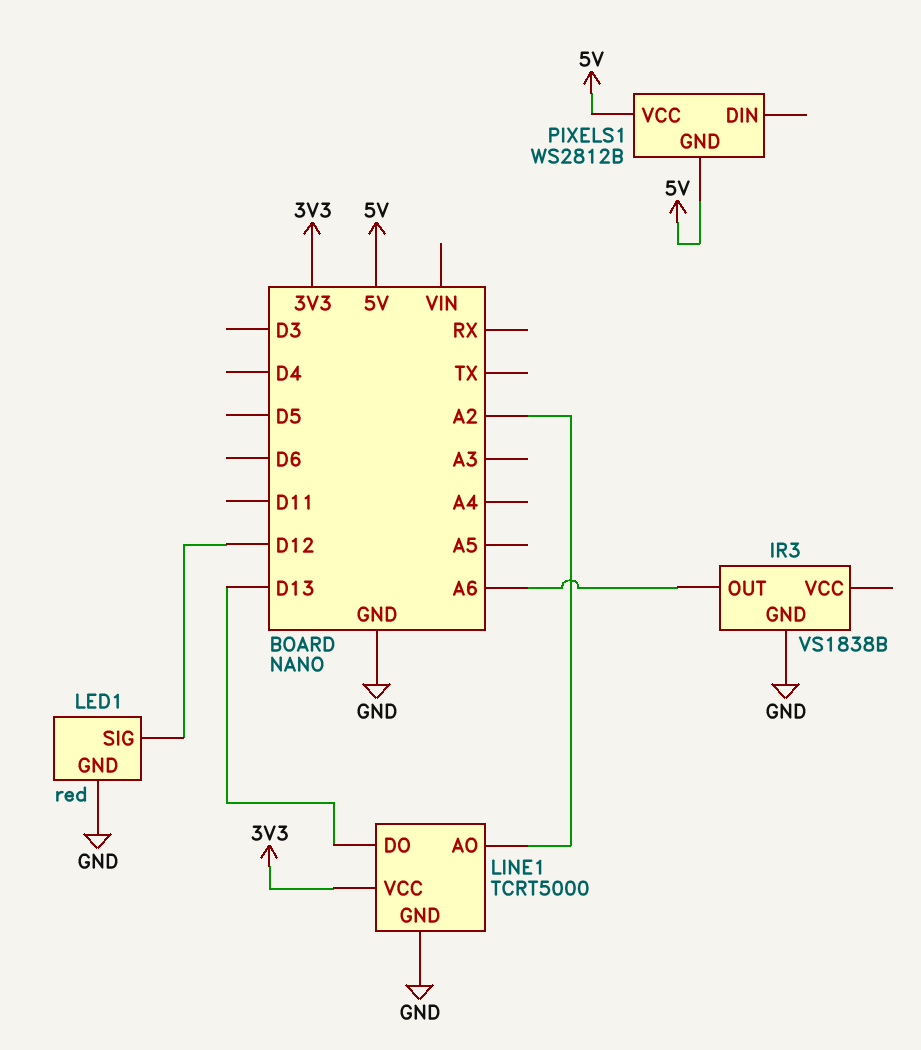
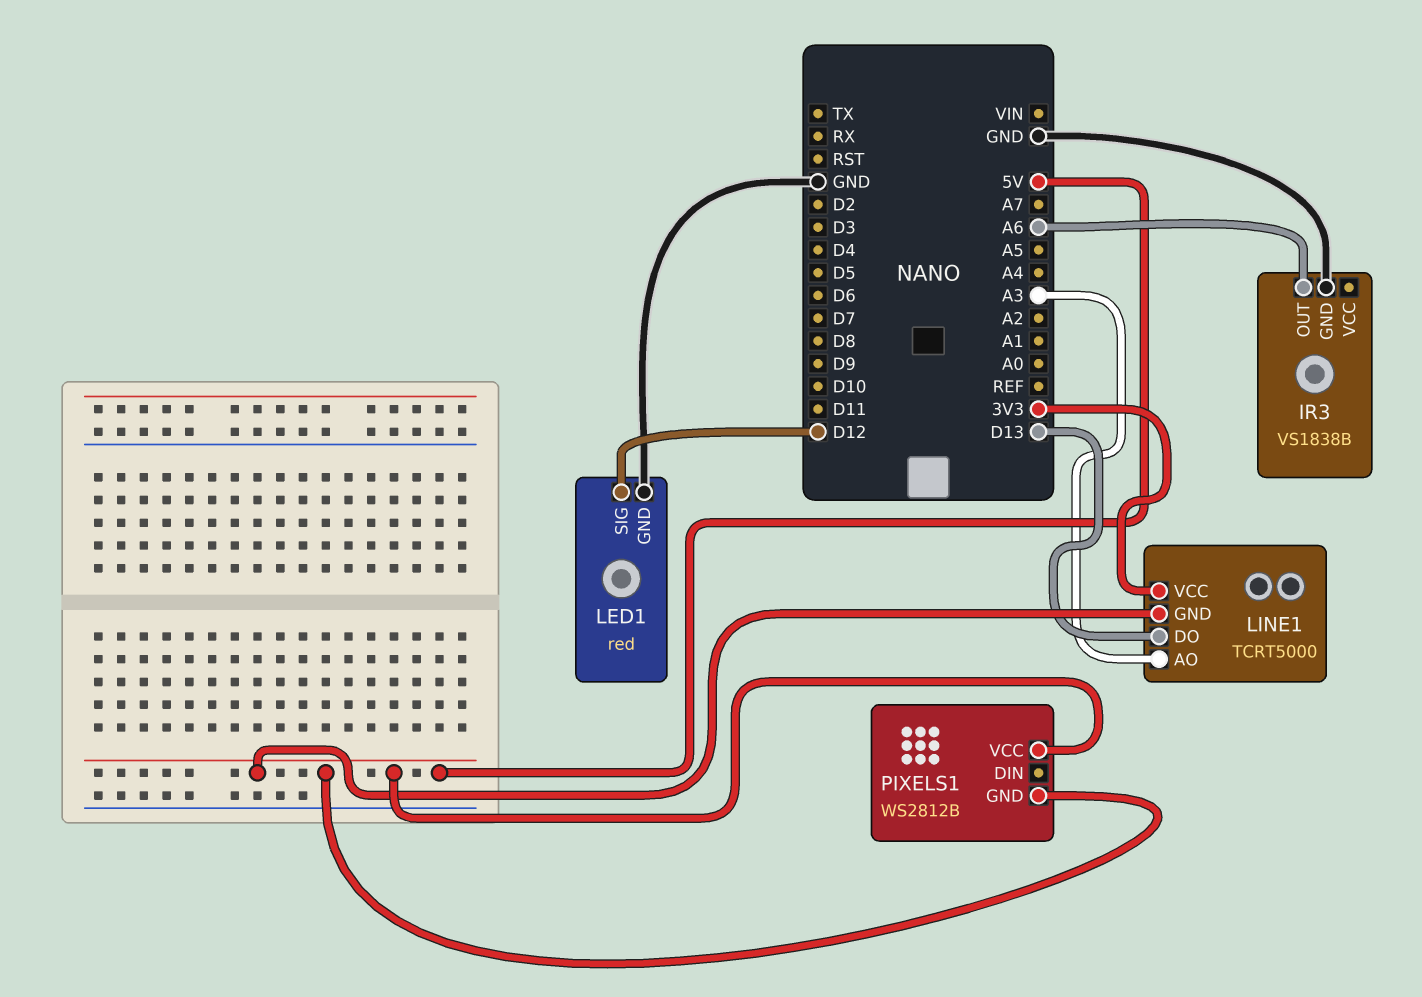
LINE1 pin AO: A2 -> A3
LINE1 pin GND: GND -> 5V

